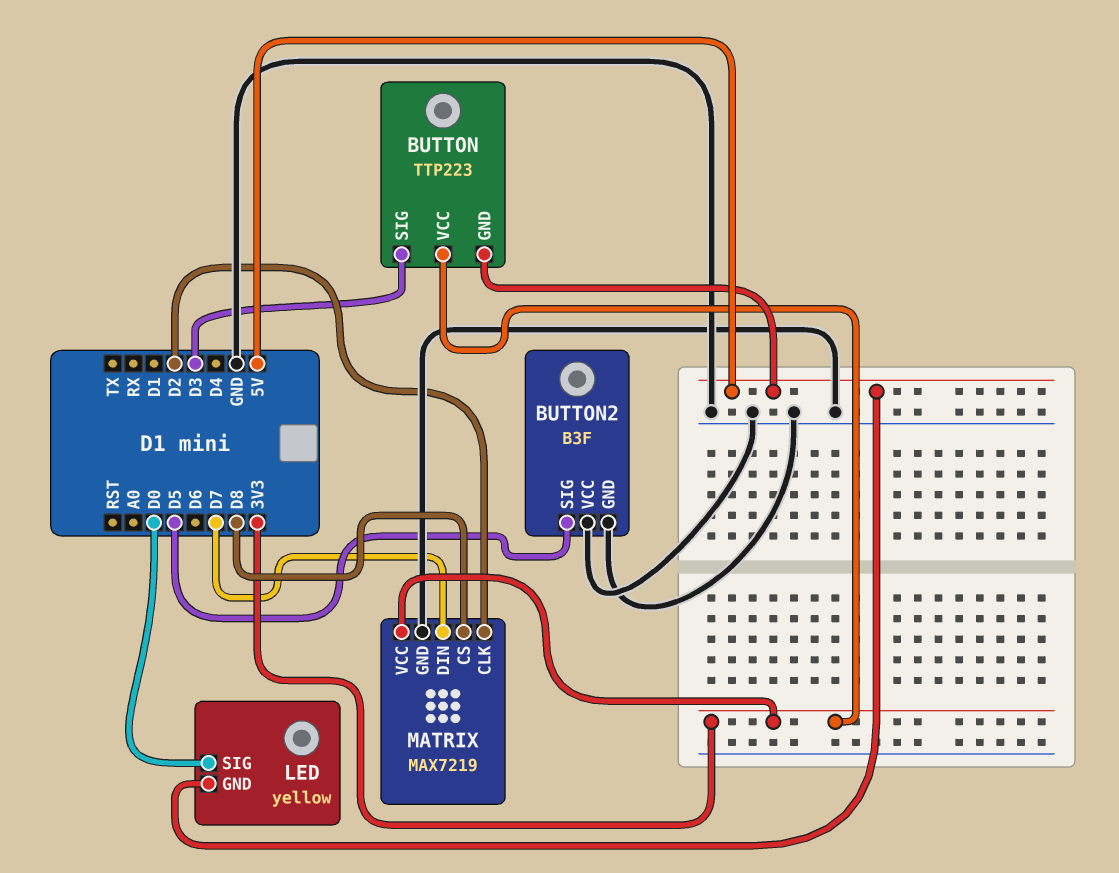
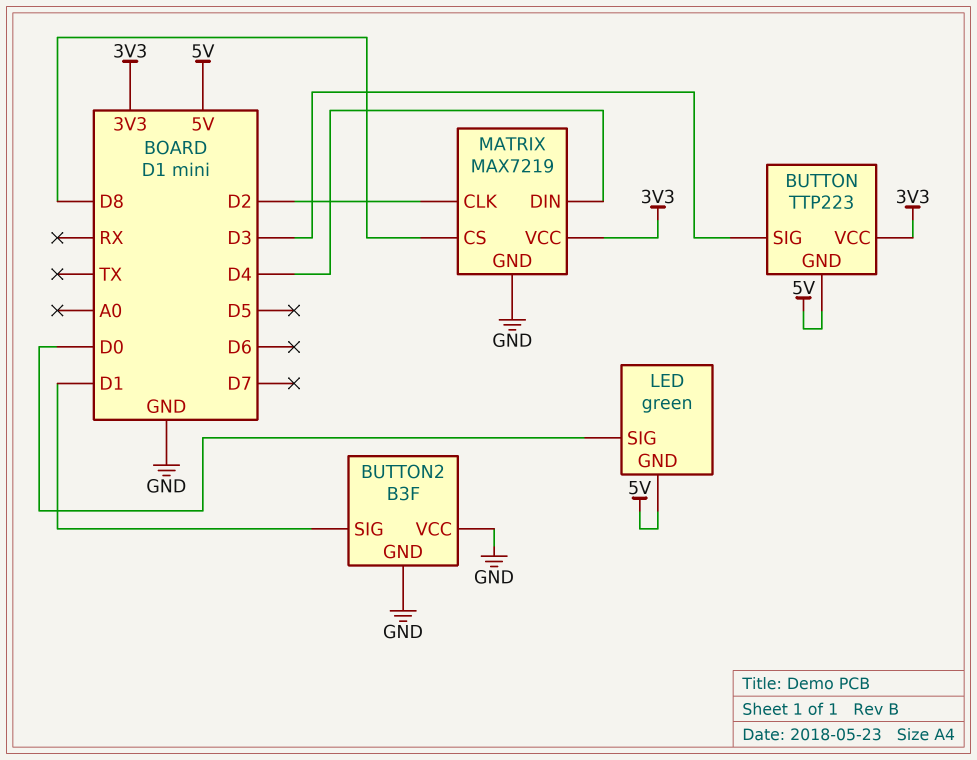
BUTTON2 pin SIG: D5 -> D1
LED: yellow -> green
MATRIX pin DIN: D7 -> D4

